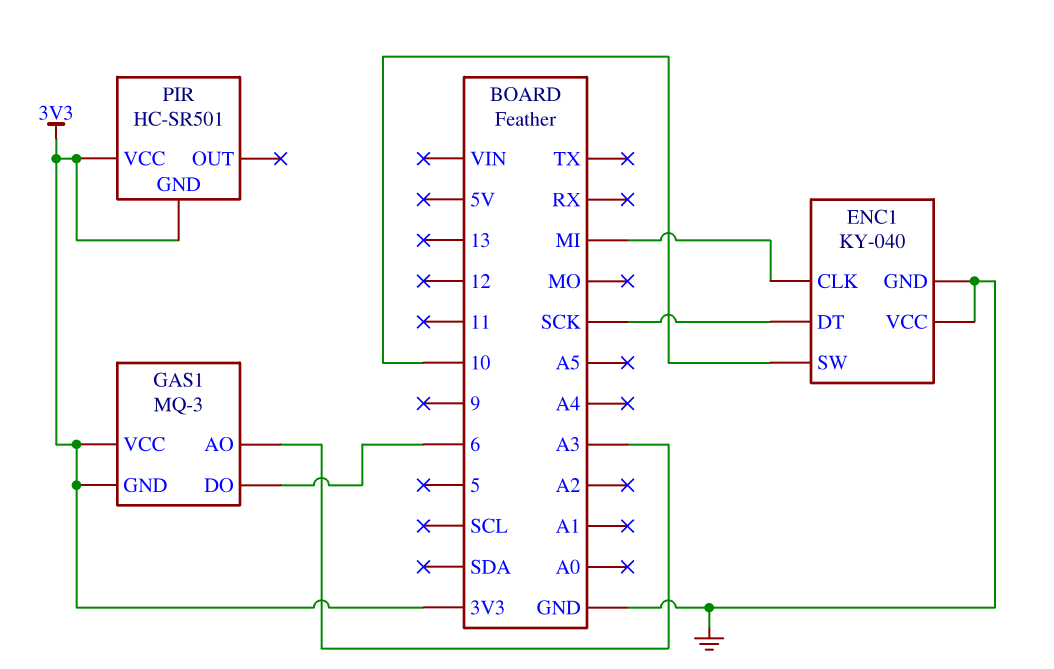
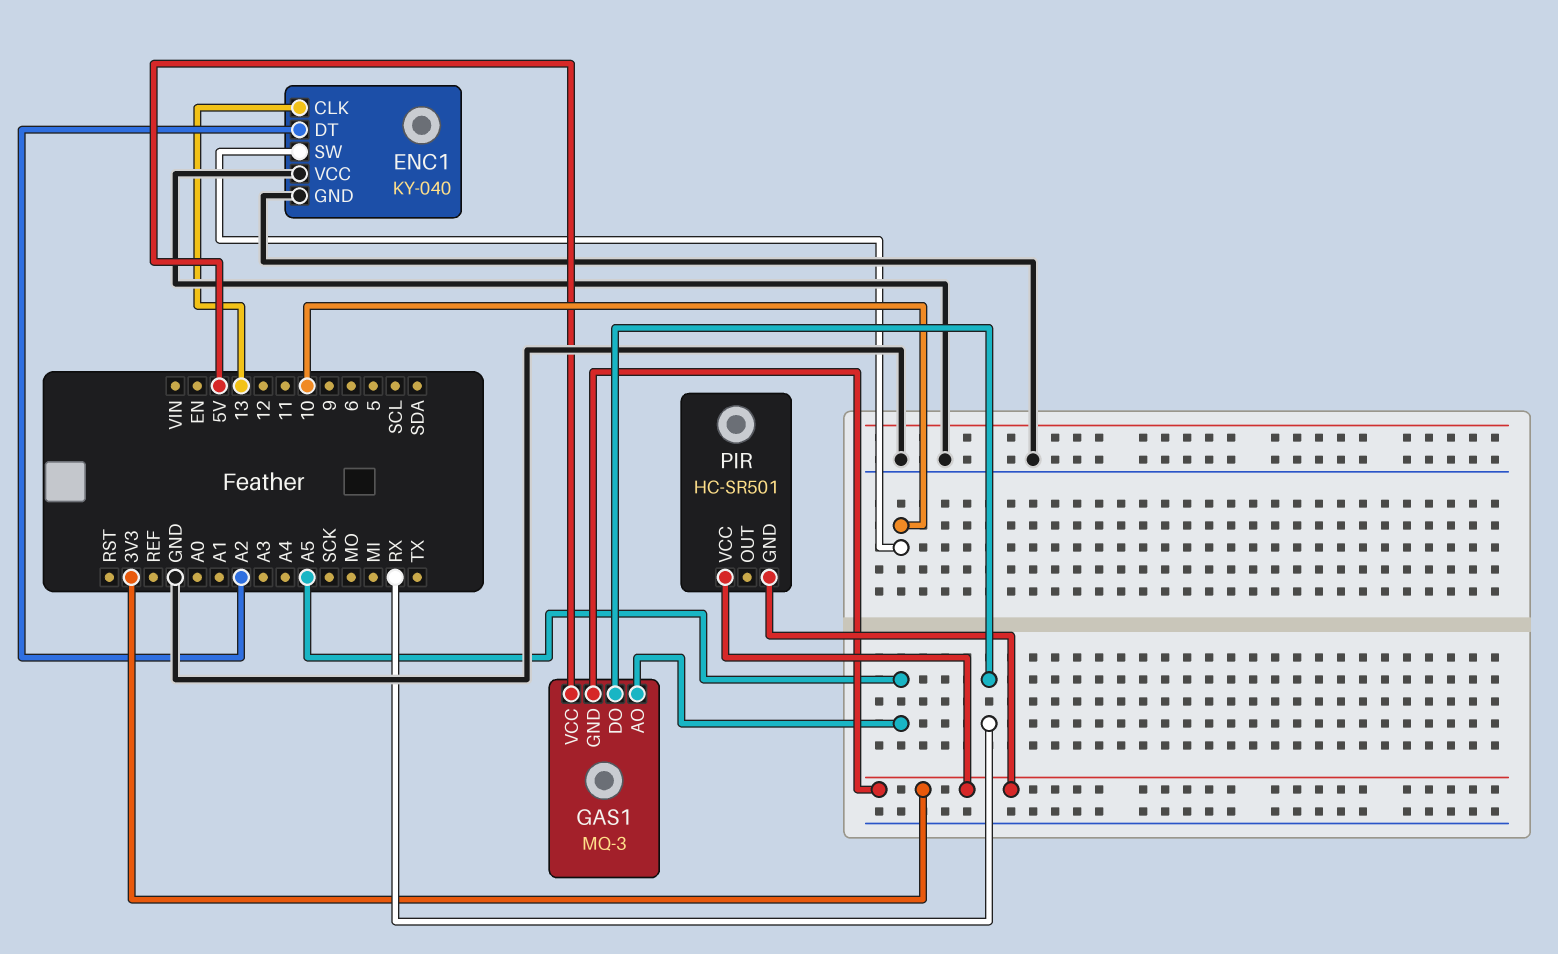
ENC1 pin CLK: MI -> 13
ENC1 pin DT: SCK -> A2
GAS1 pin AO: A3 -> A5
GAS1 pin DO: 6 -> RX
GAS1 pin VCC: 3V3 -> 5V

